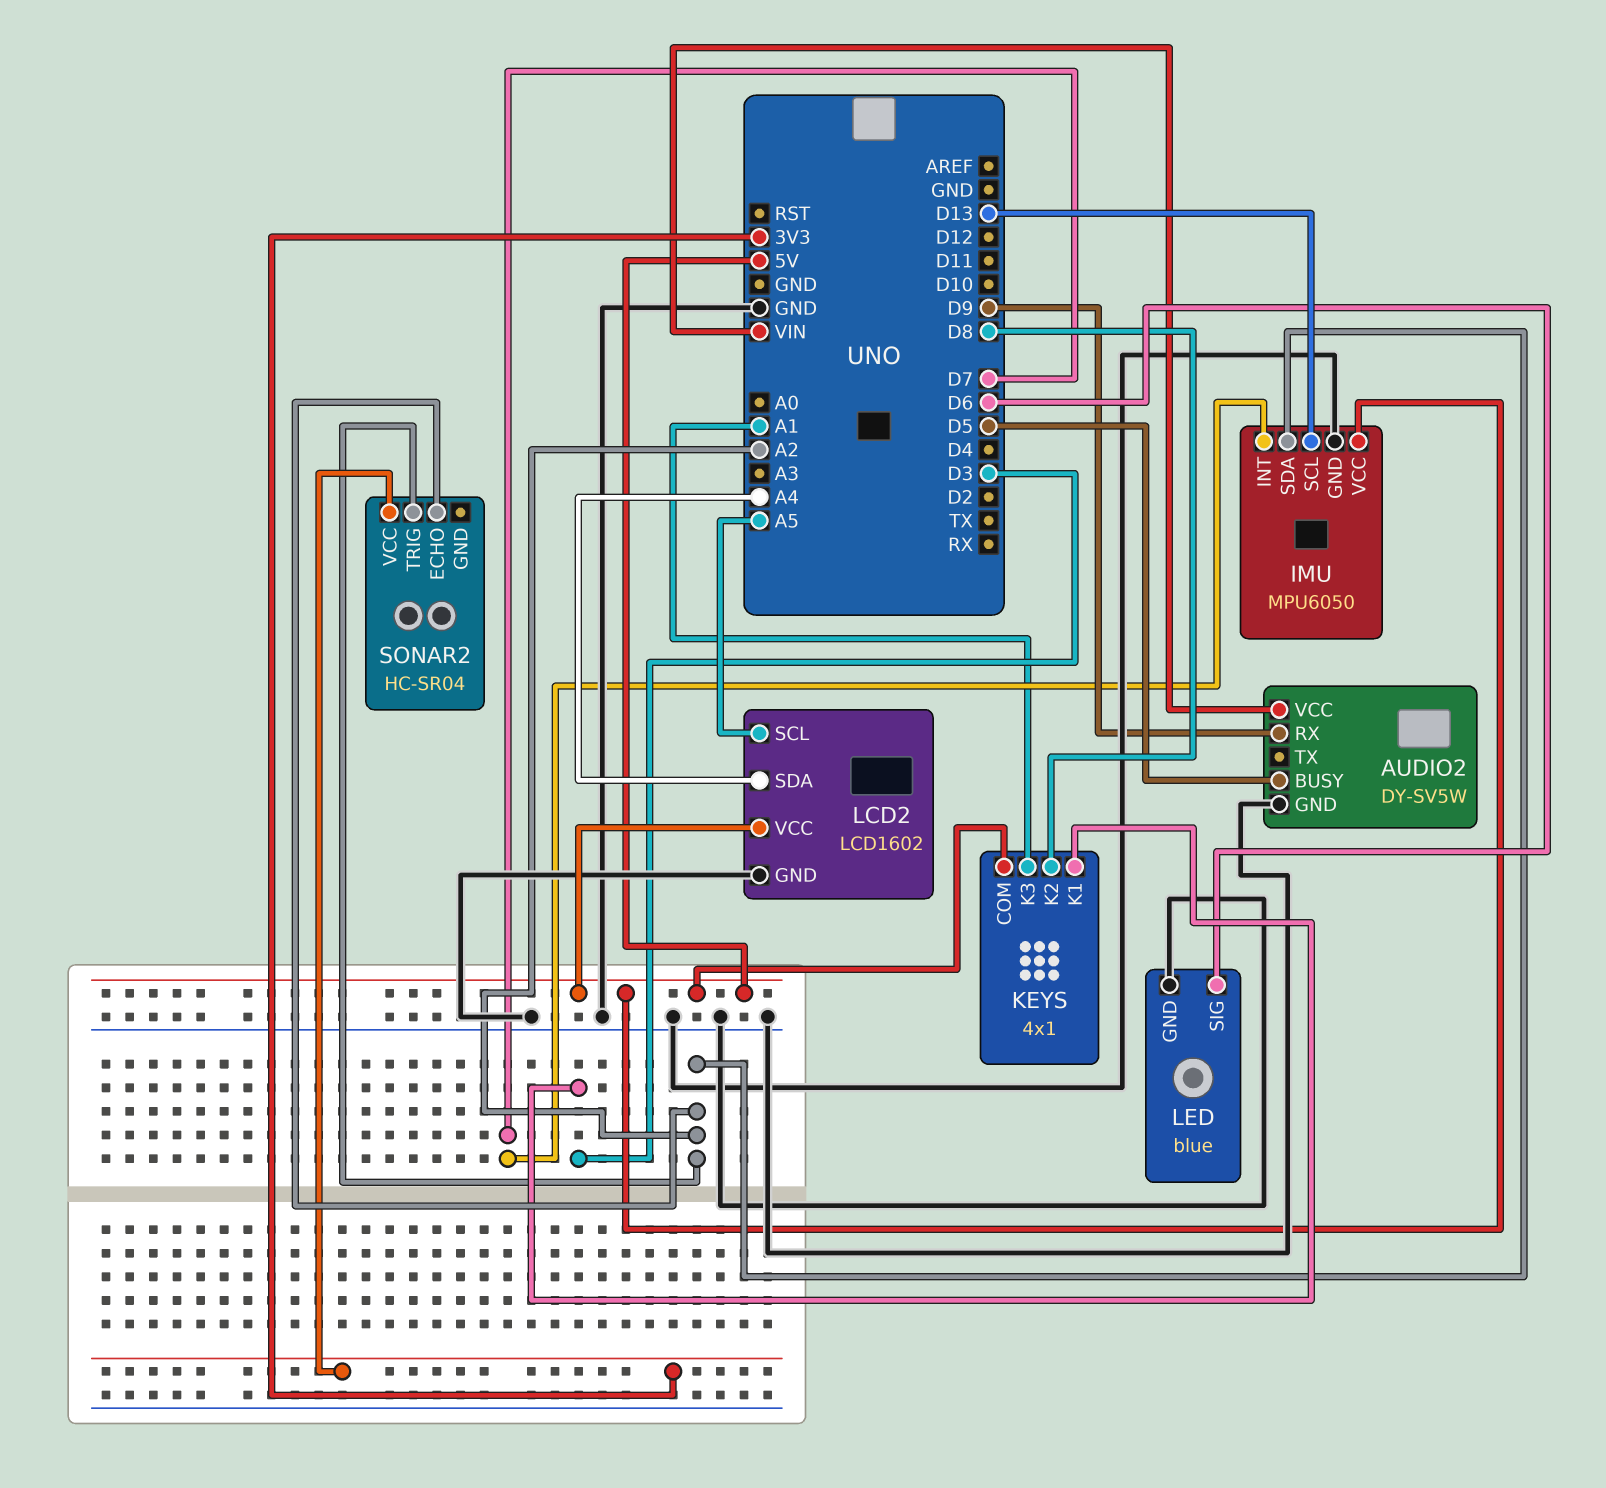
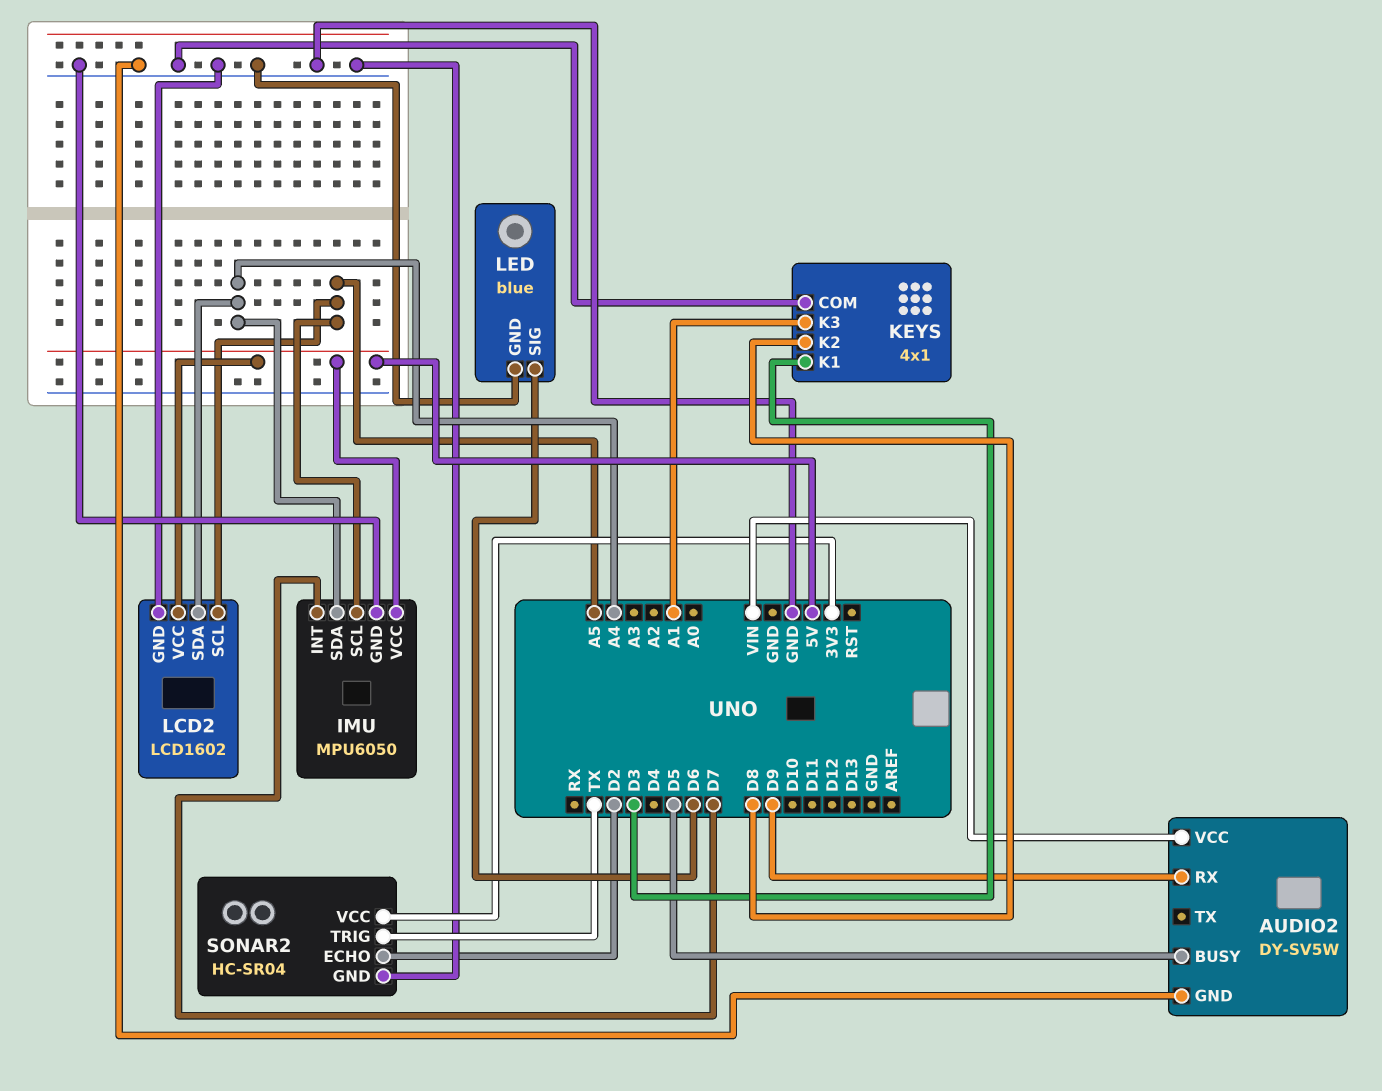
IMU pin SCL: D13 -> A5
IMU pin SDA: A2 -> A4
KEYS pin COM: 5V -> GND
SONAR2 pin ECHO: A2 -> D2
SONAR2 pin GND: none -> GND
SONAR2 pin TRIG: A2 -> TX

